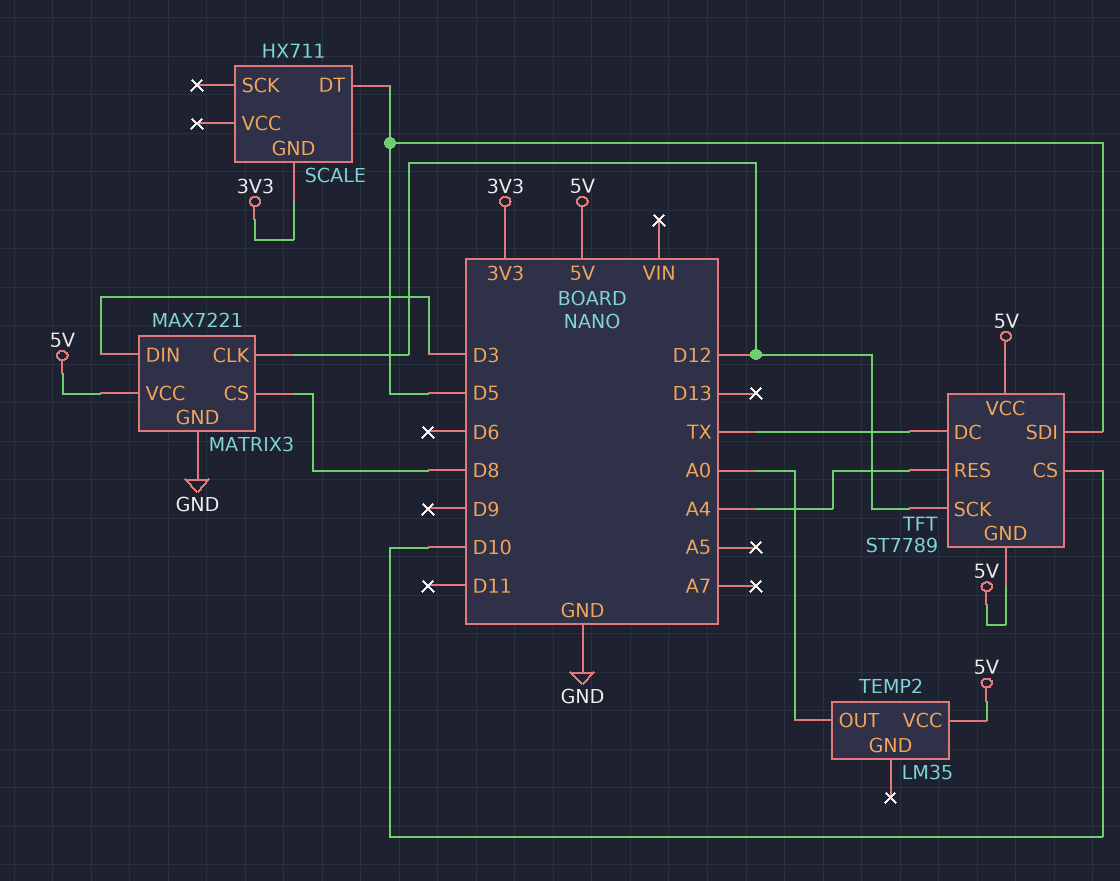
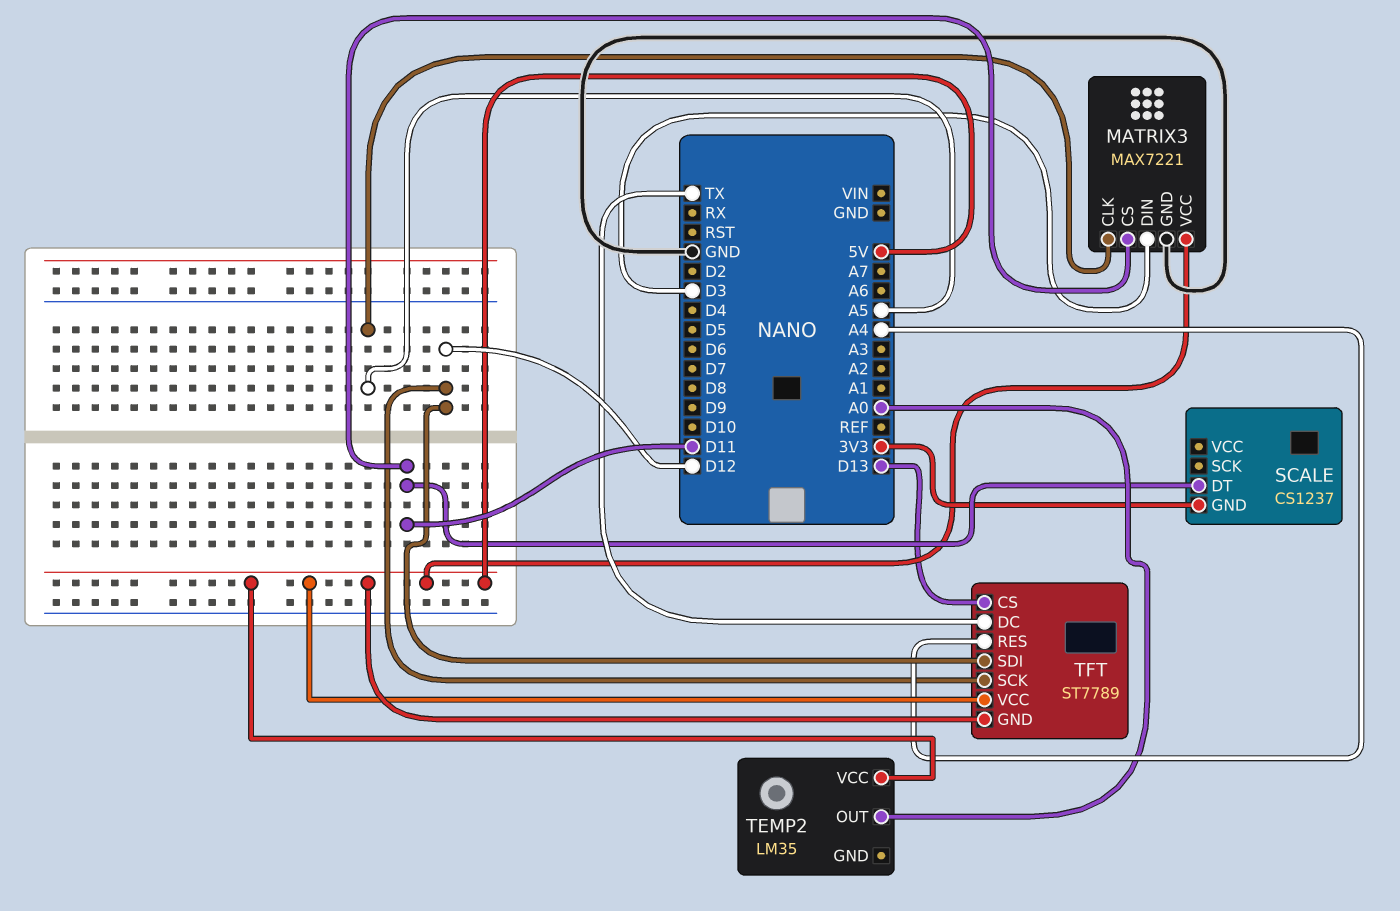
MATRIX3 pin CLK: D12 -> A5
MATRIX3 pin CS: D8 -> D11
SCALE: HX711 -> CS1237
SCALE pin DT: D5 -> D11
TFT pin CS: D10 -> D13
TFT pin SDI: D5 -> D12

